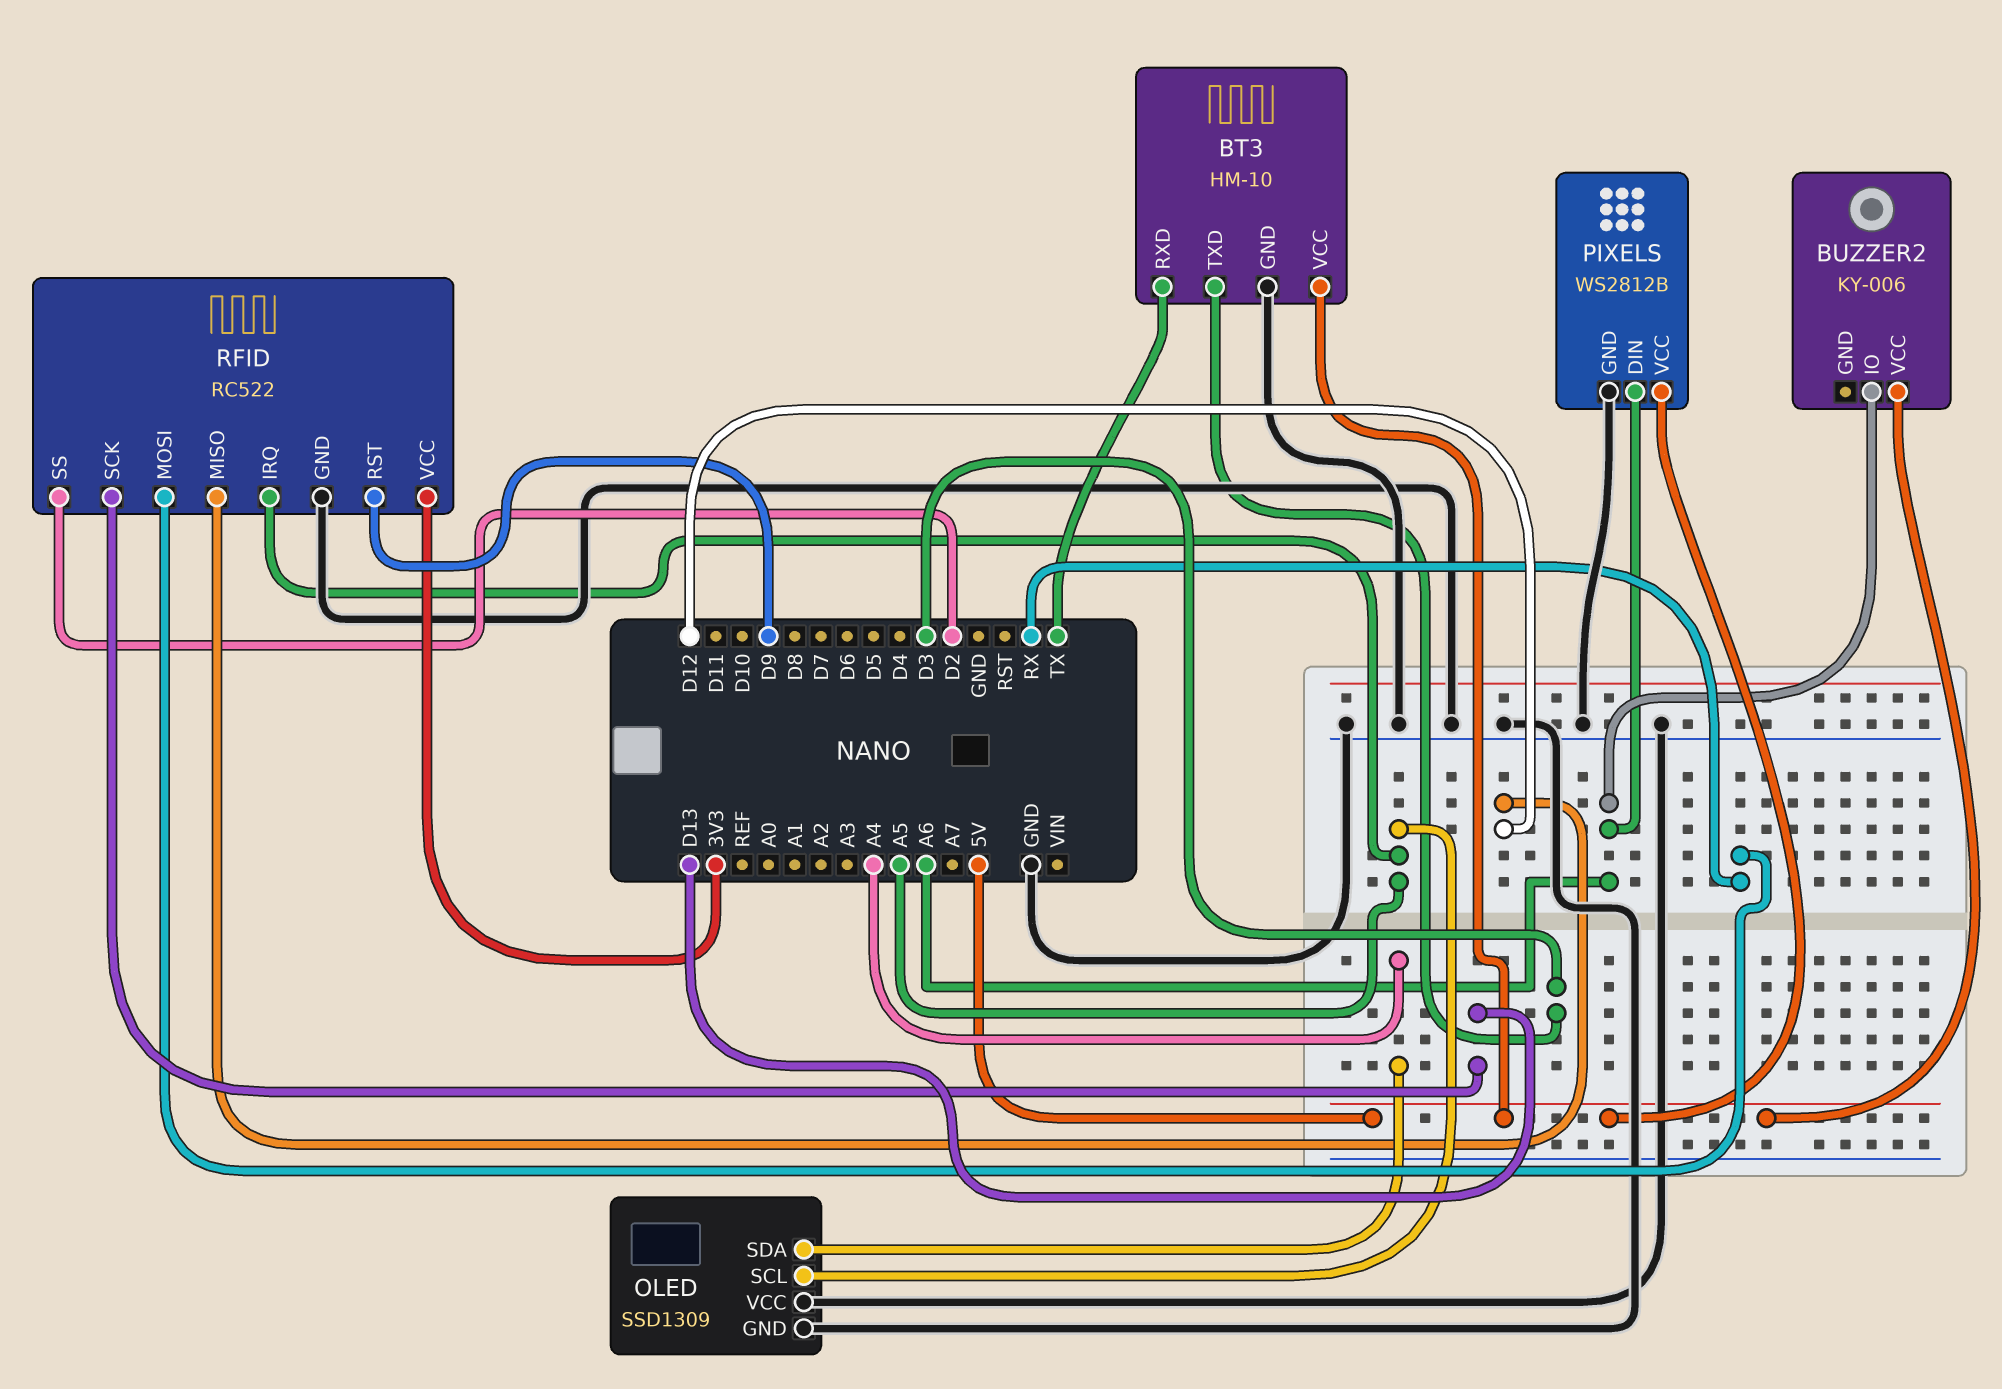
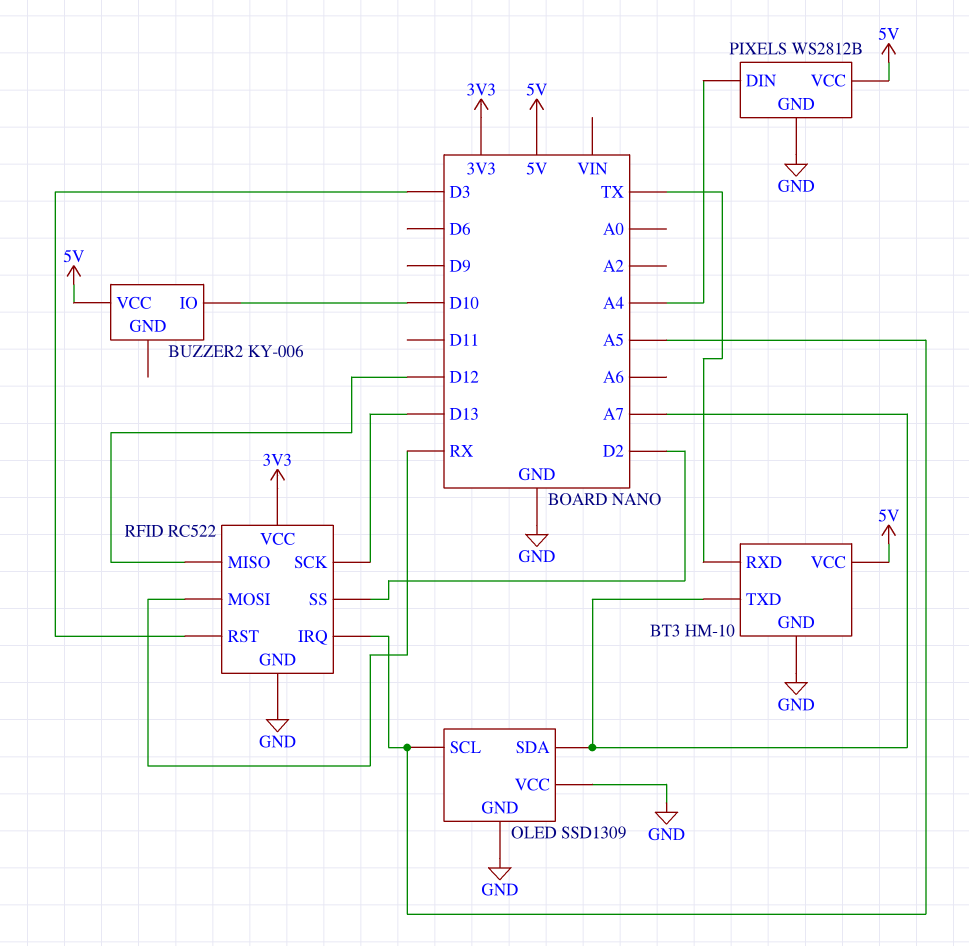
BT3 pin TXD: D3 -> A7
BUZZER2 pin IO: A6 -> D10
OLED pin SDA: A4 -> A7
PIXELS pin DIN: A6 -> A4
RFID pin RST: D9 -> D3

